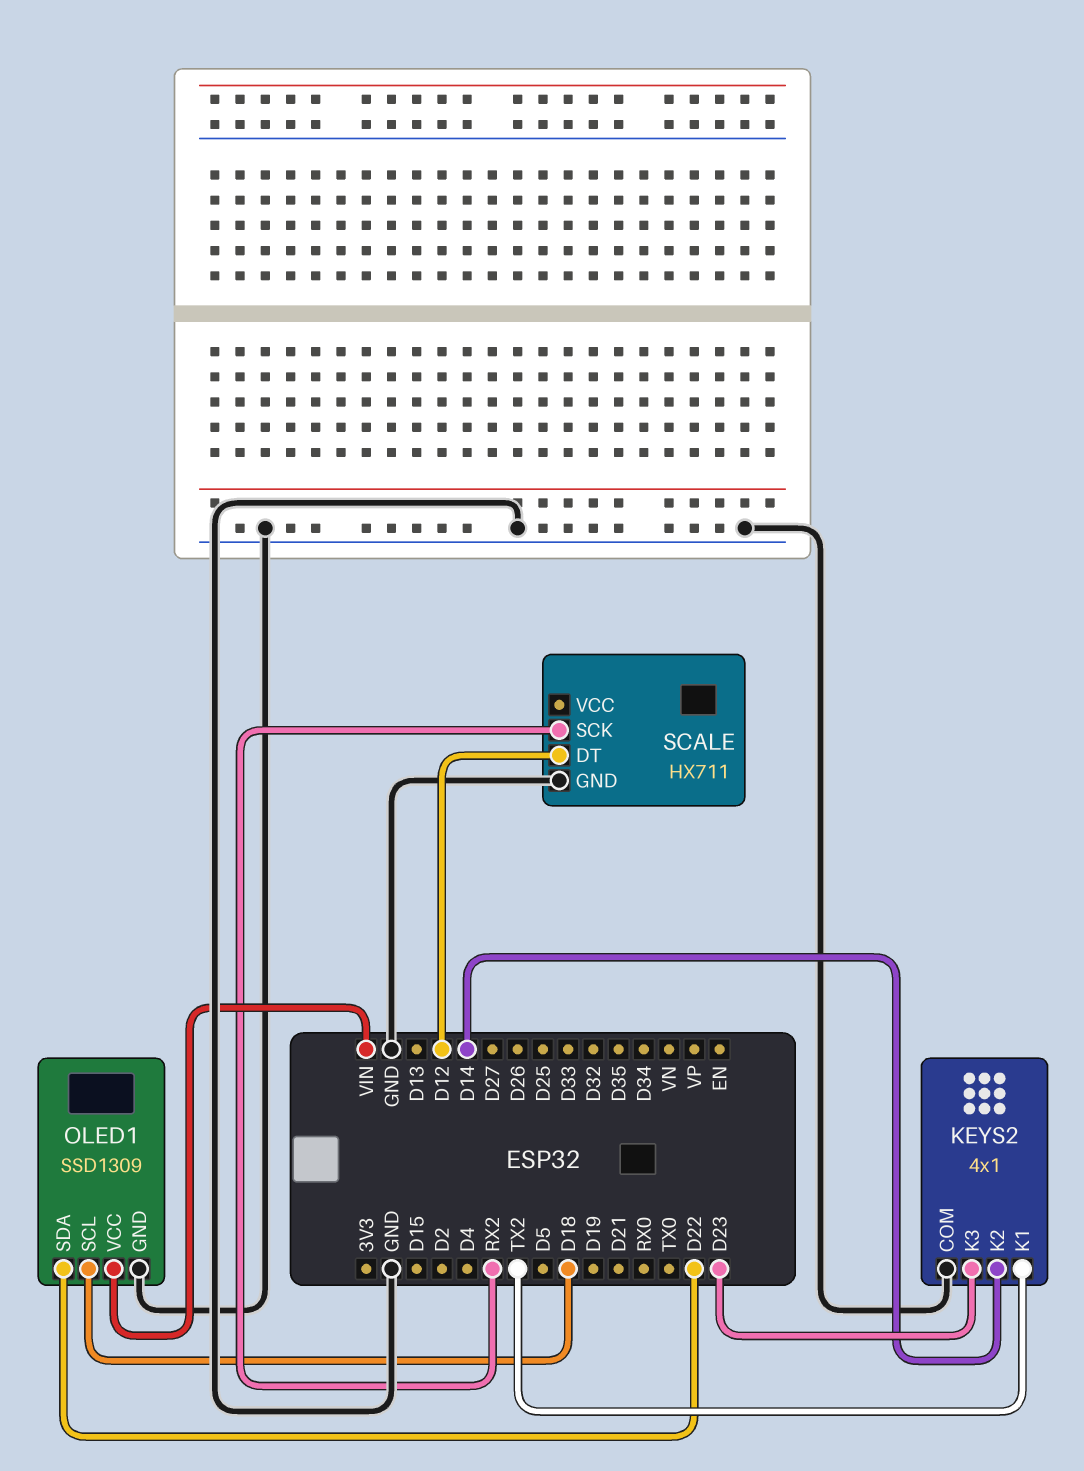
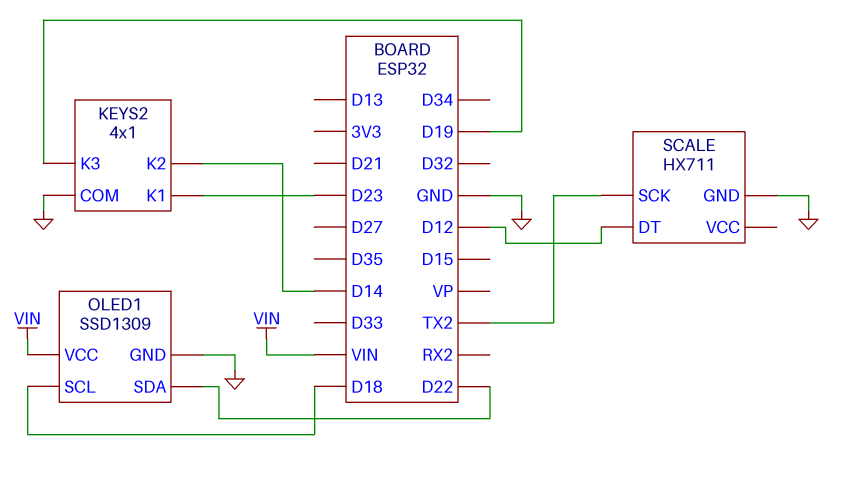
KEYS2 pin K1: TX2 -> D23
KEYS2 pin K3: D23 -> D19
SCALE pin SCK: RX2 -> TX2

